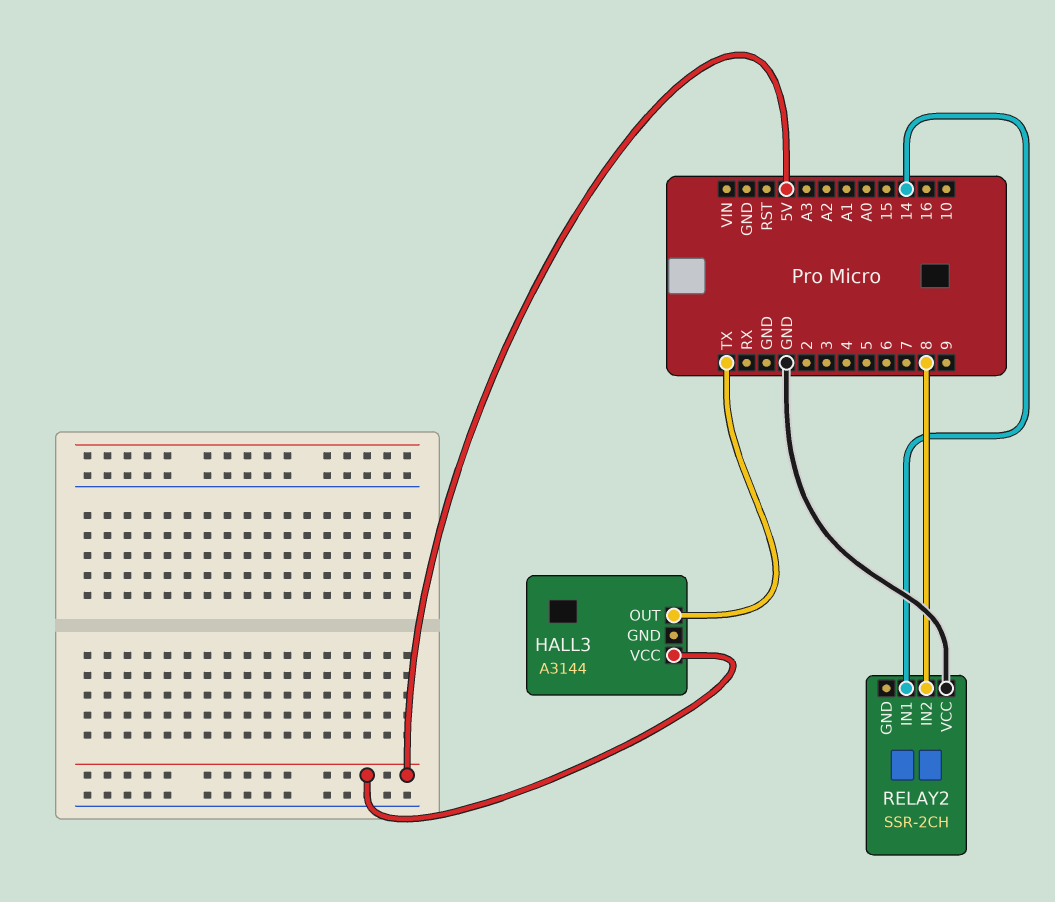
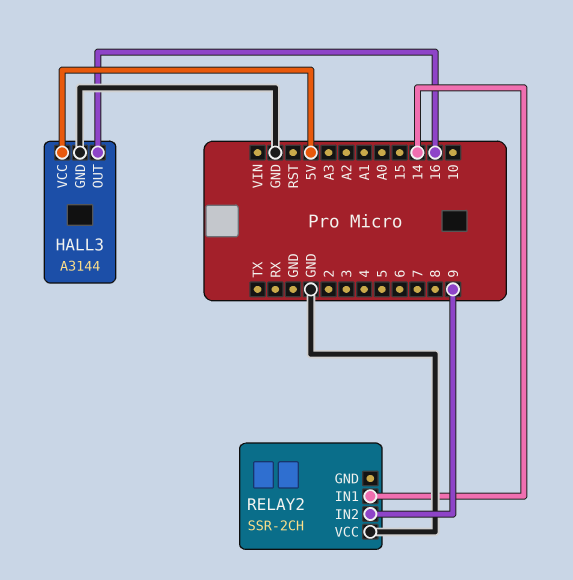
HALL3 pin GND: none -> GND
HALL3 pin OUT: TX -> 16
RELAY2 pin IN2: 8 -> 9

